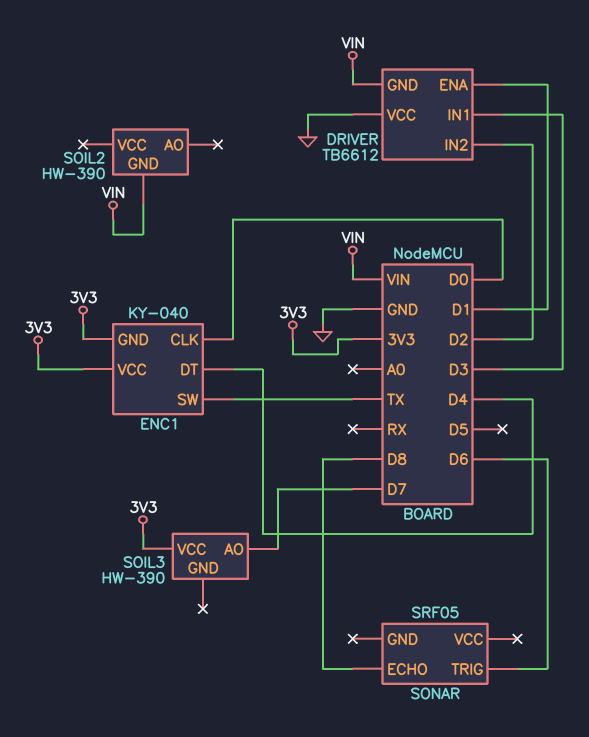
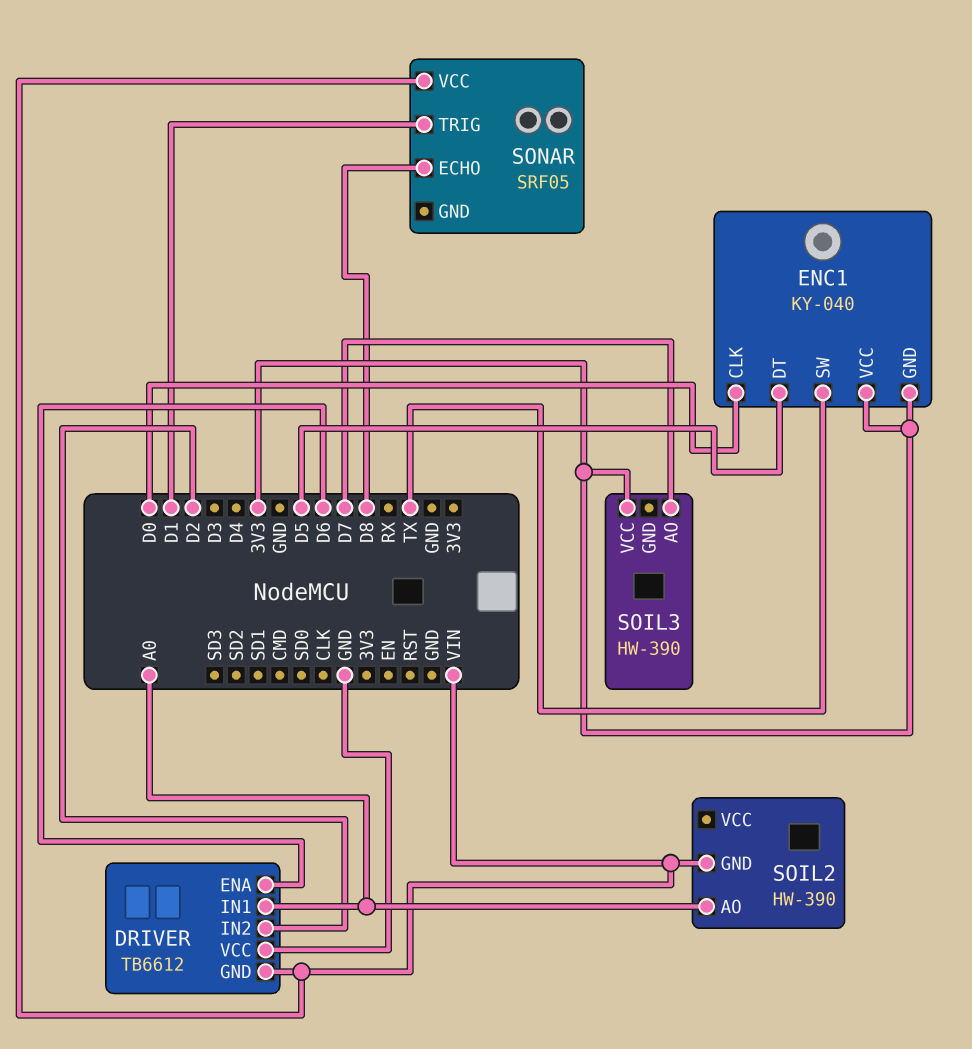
DRIVER pin ENA: D1 -> D6
DRIVER pin IN1: D3 -> A0
ENC1 pin DT: D4 -> D5
SOIL2 pin AO: none -> A0
SONAR pin TRIG: D6 -> D1
SONAR pin VCC: none -> VIN

